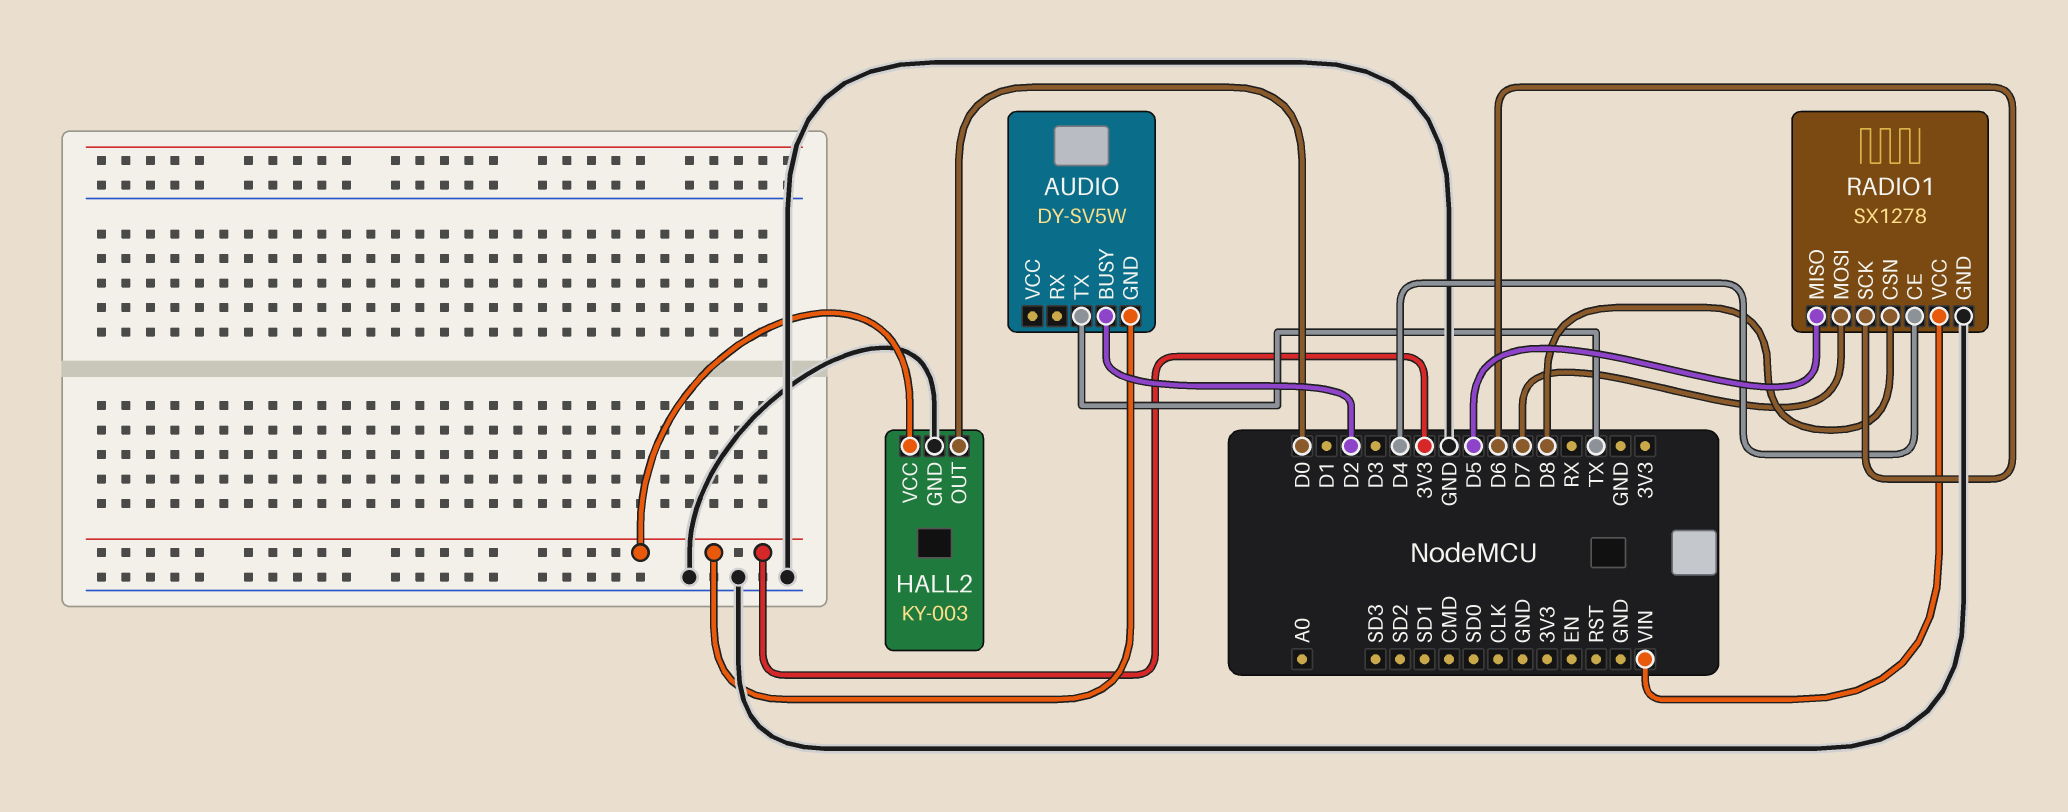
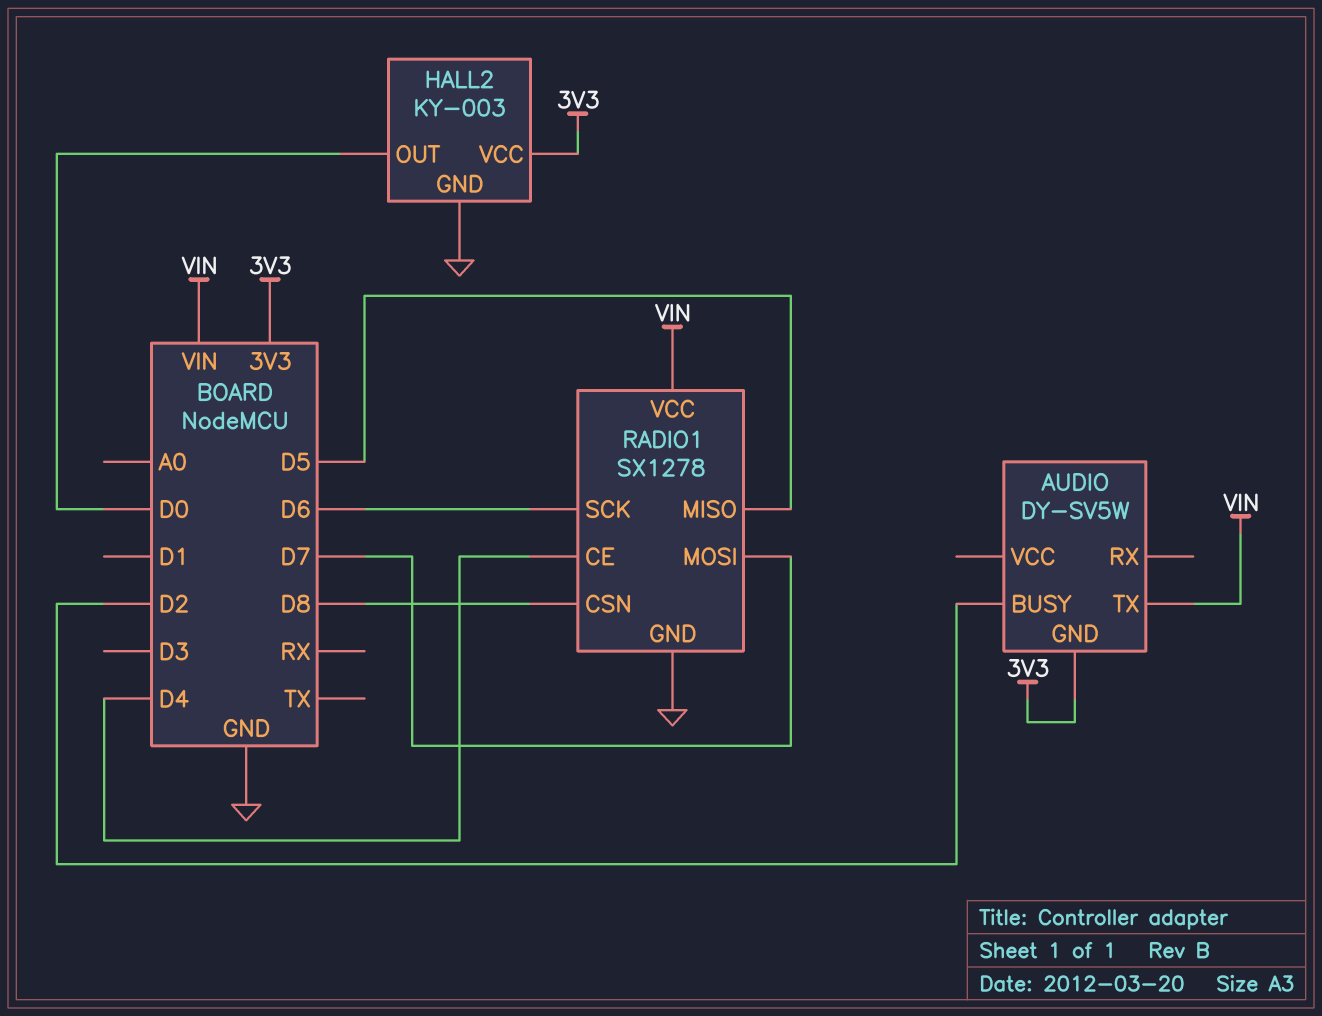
AUDIO pin TX: TX -> VIN

